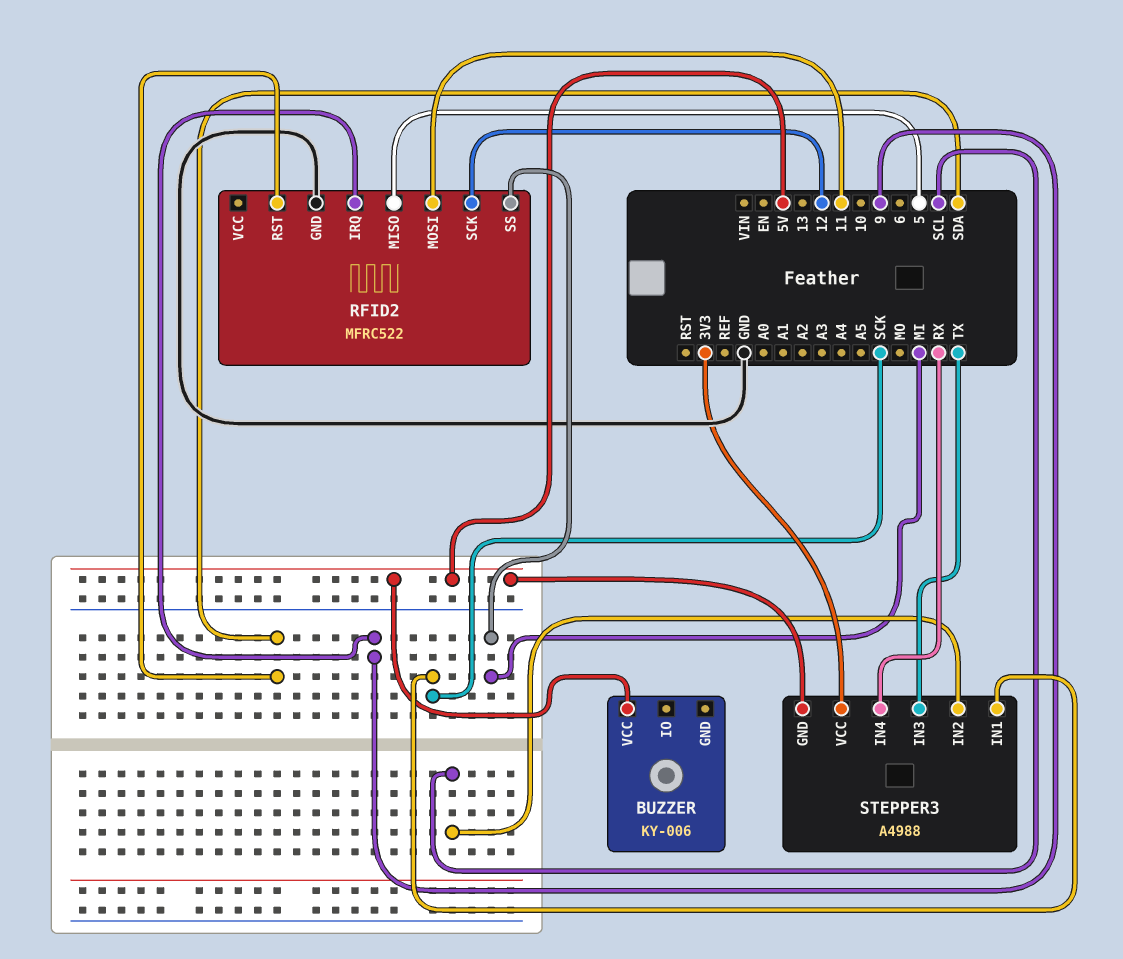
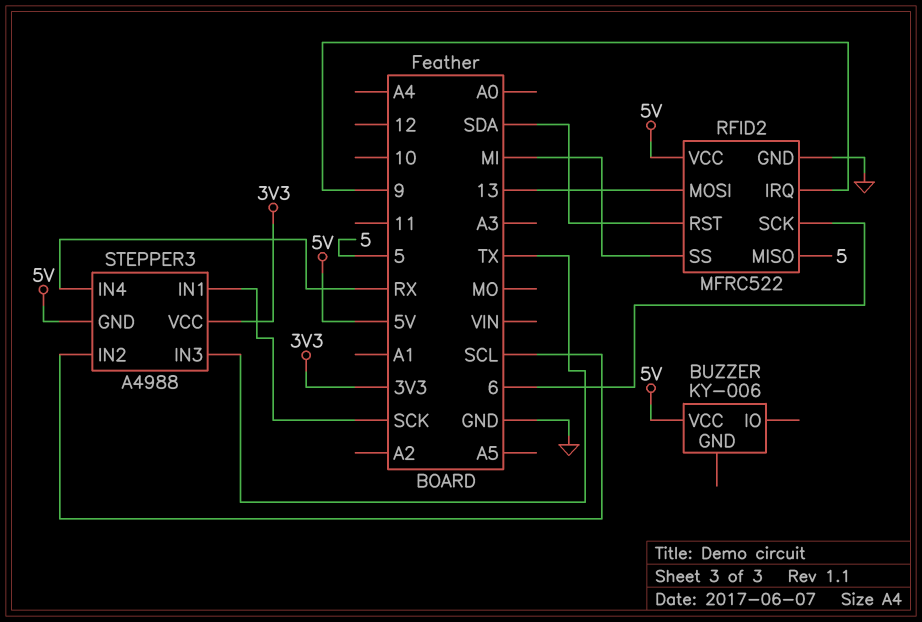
RFID2 pin MOSI: 11 -> 13
RFID2 pin SCK: 12 -> 6
RFID2 pin VCC: none -> 5V

